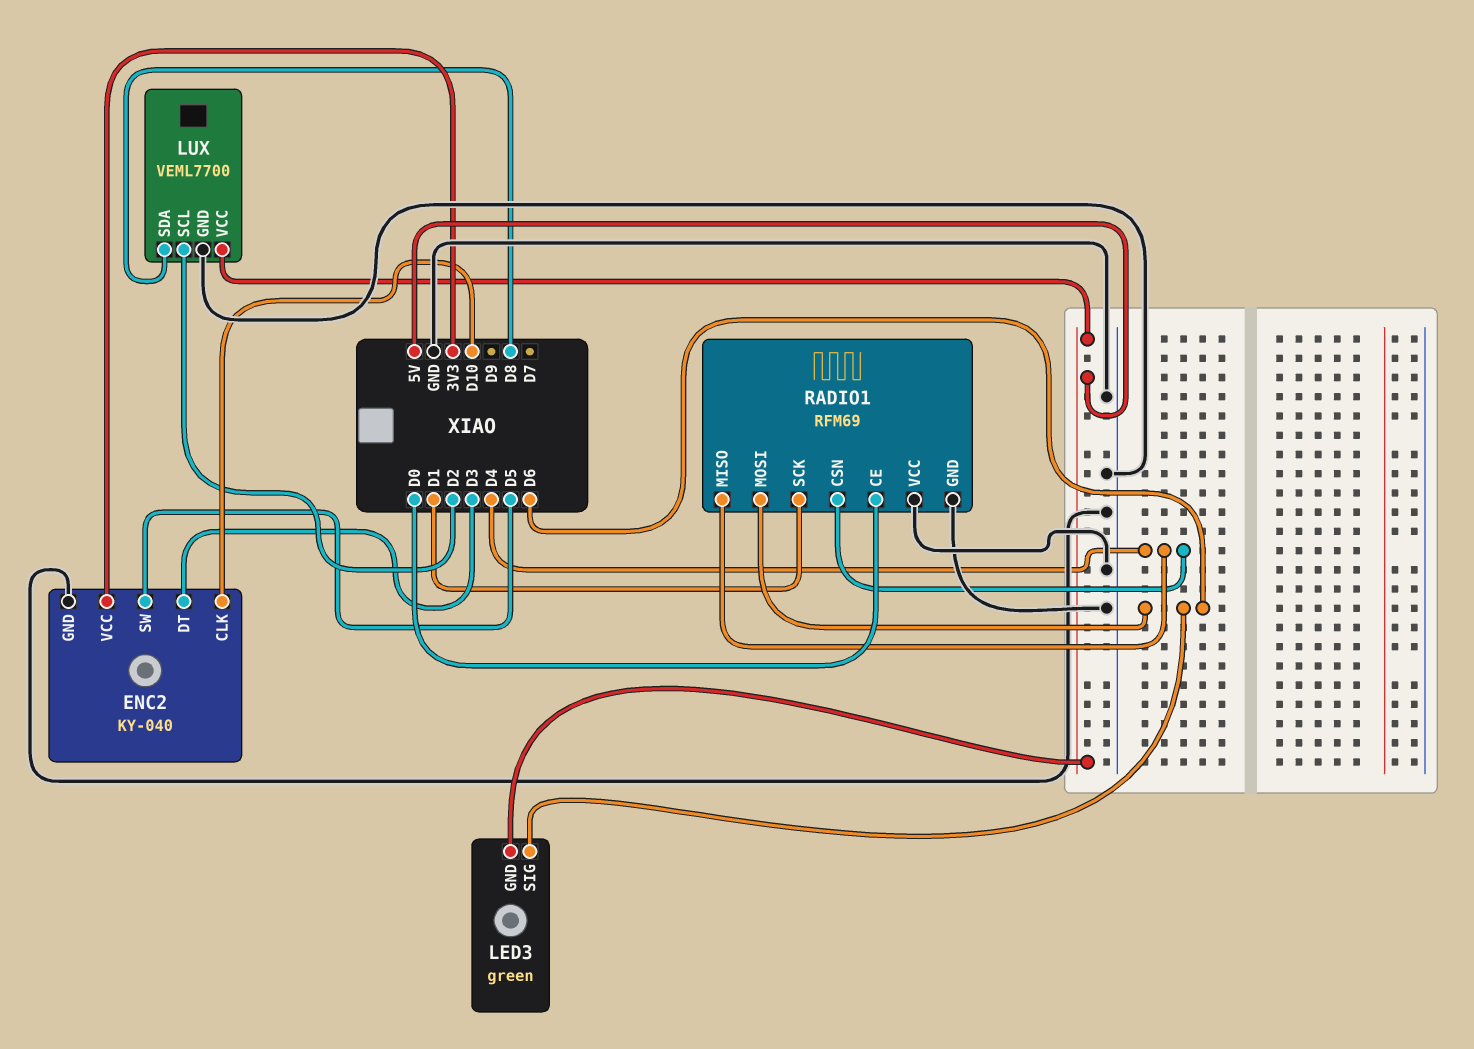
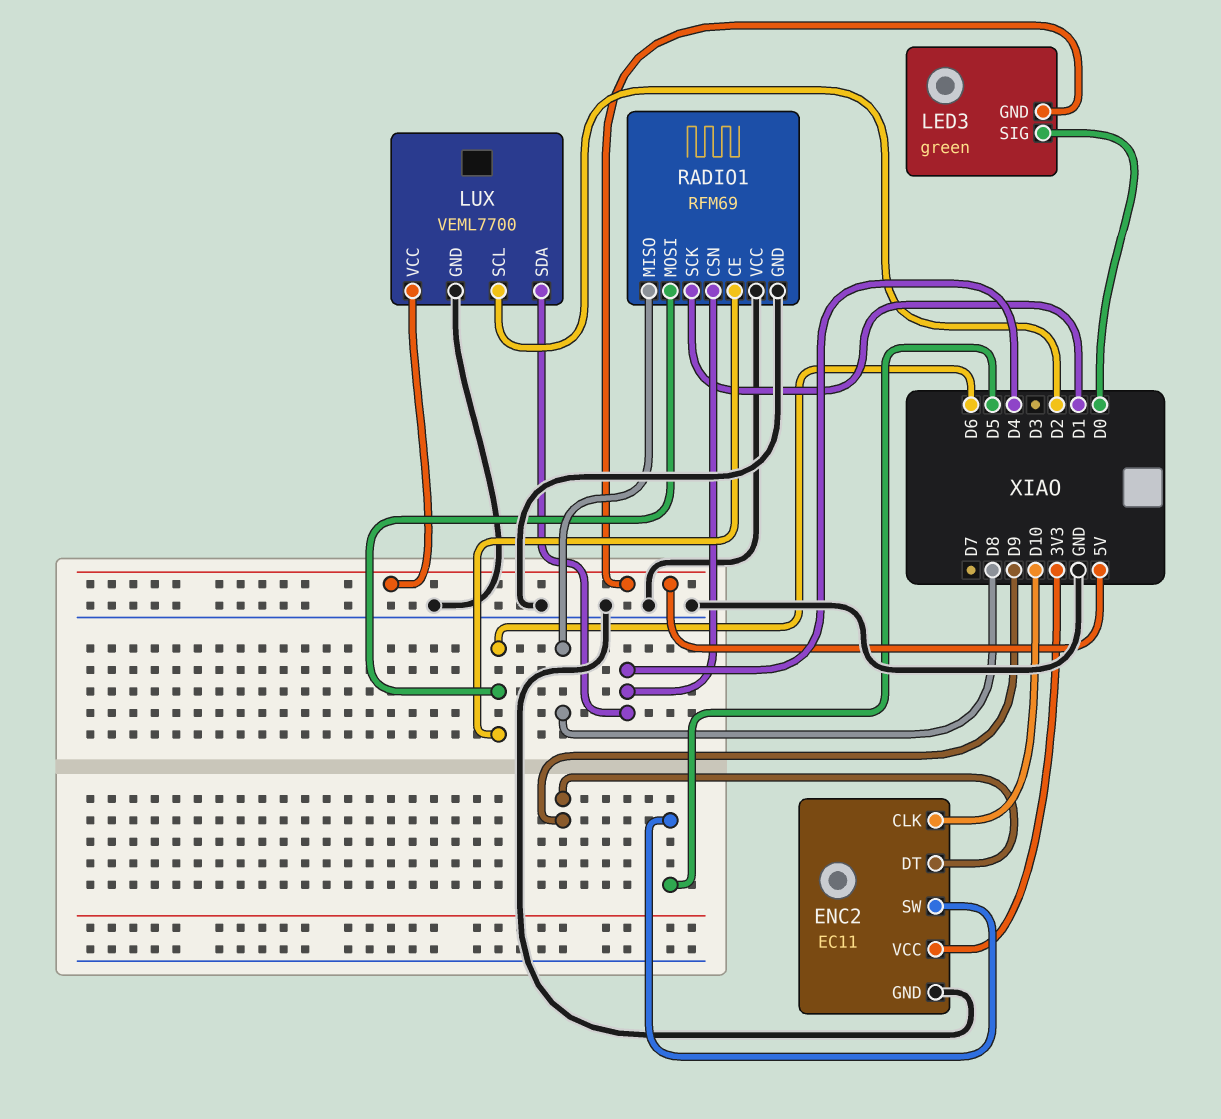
ENC2: KY-040 -> EC11
ENC2 pin DT: D3 -> D9
LED3 pin SIG: D6 -> D0
LUX pin SDA: D8 -> D4
RADIO1 pin CE: D0 -> D6
RADIO1 pin MISO: D4 -> D8

